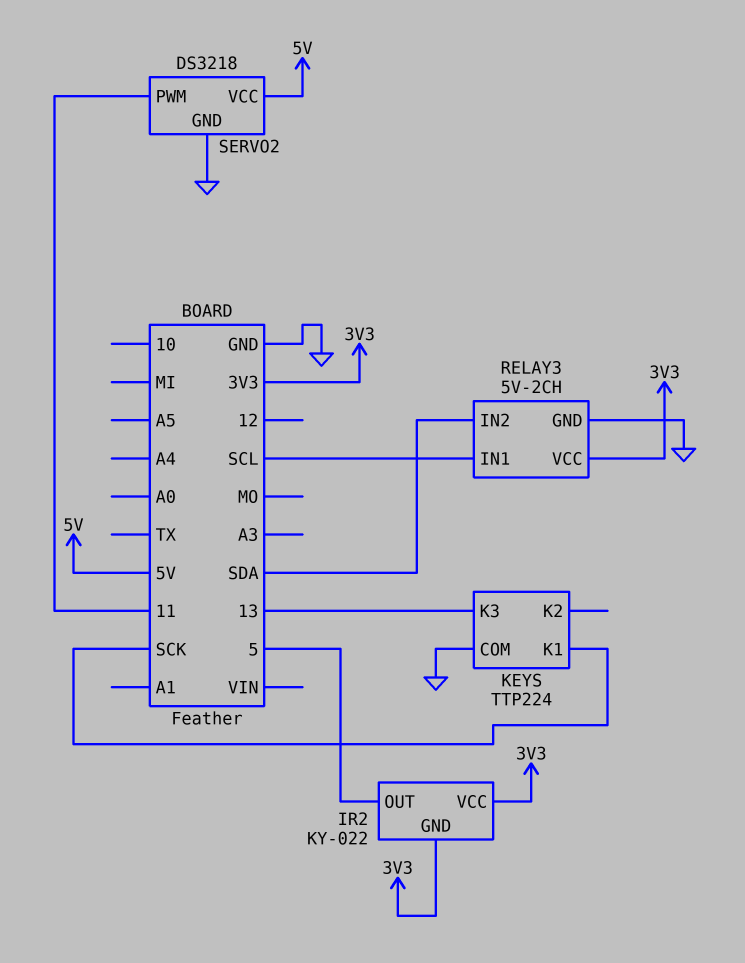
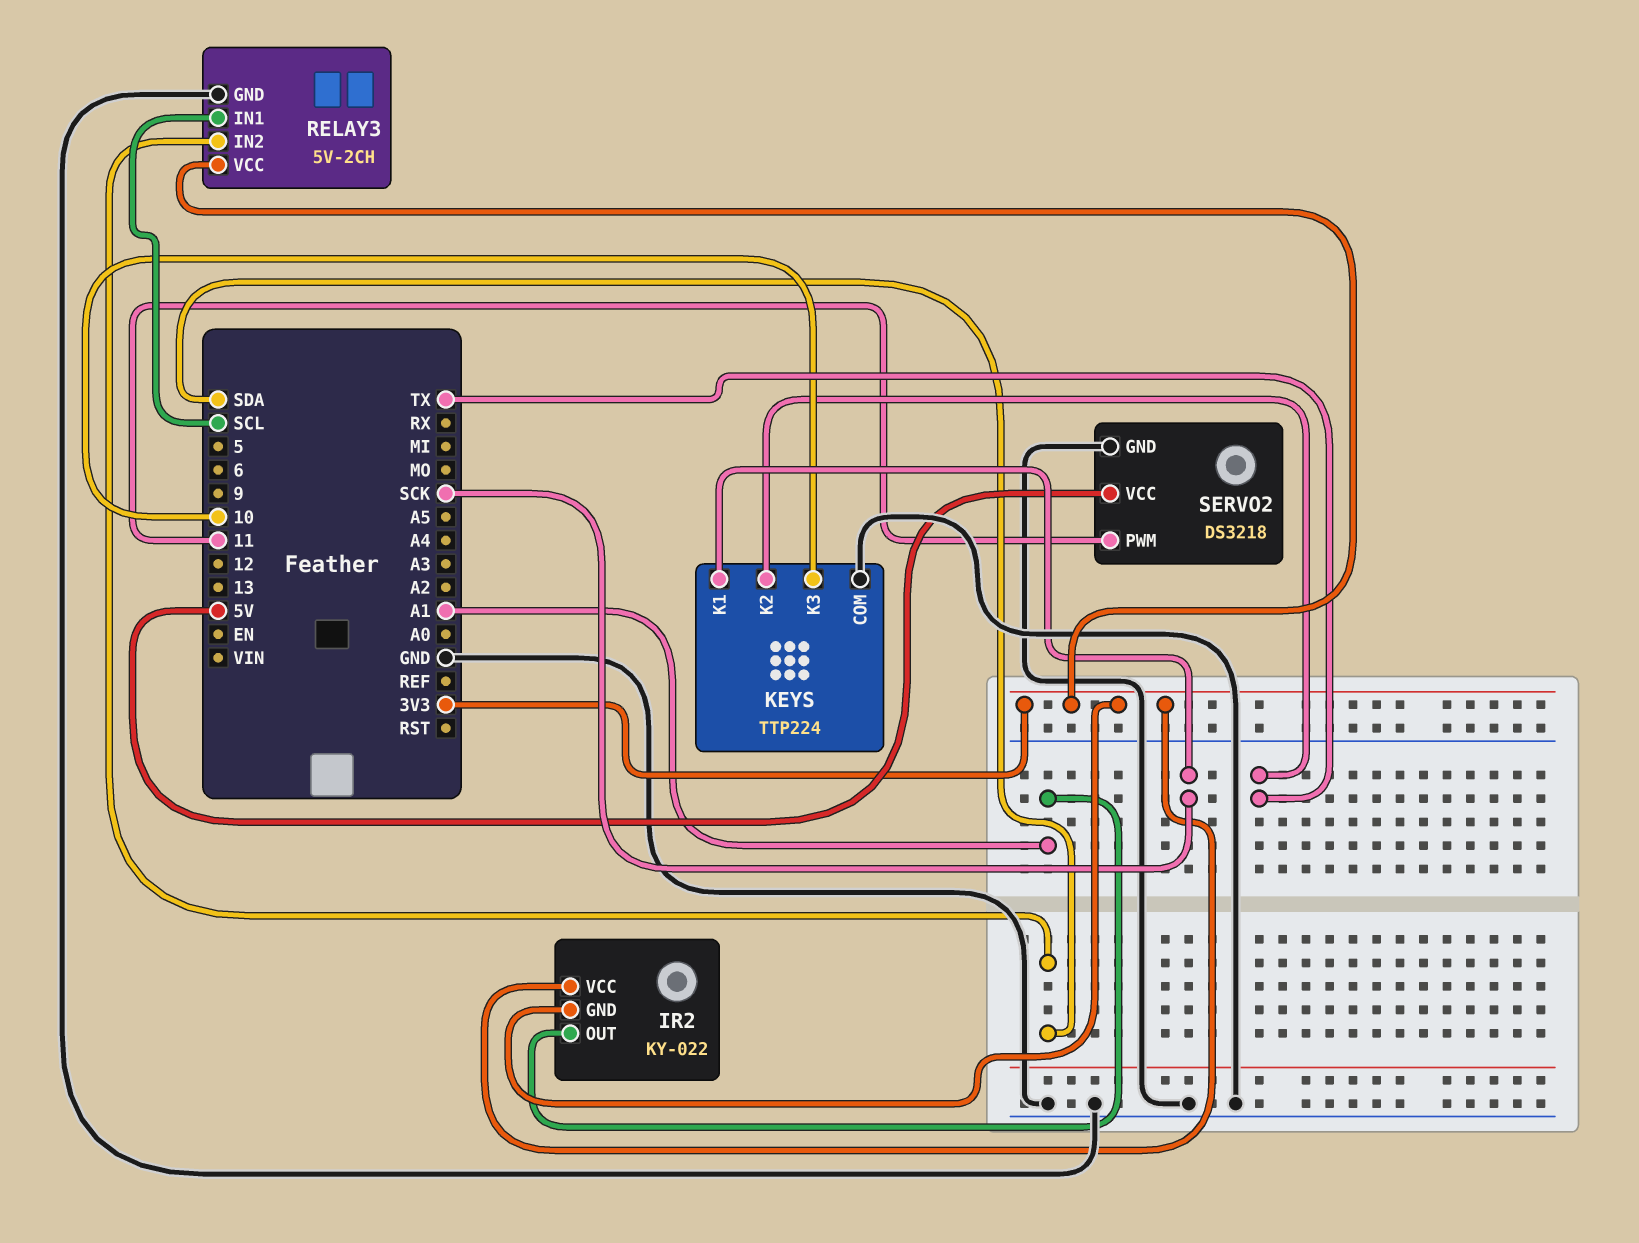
IR2 pin OUT: 5 -> A1
KEYS pin K2: none -> TX
KEYS pin K3: 13 -> 10

